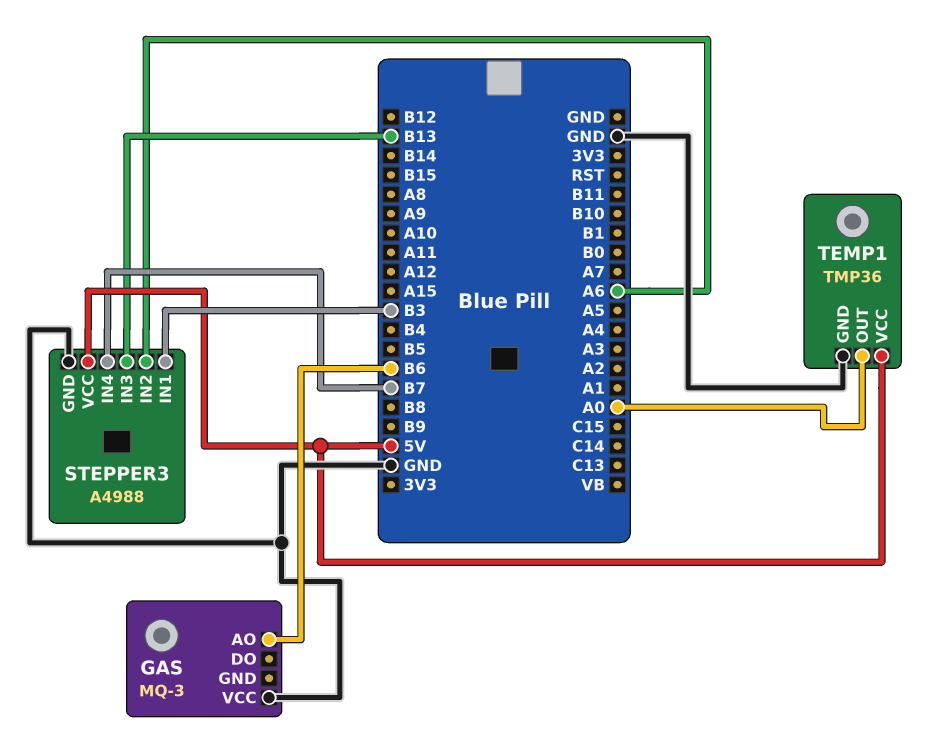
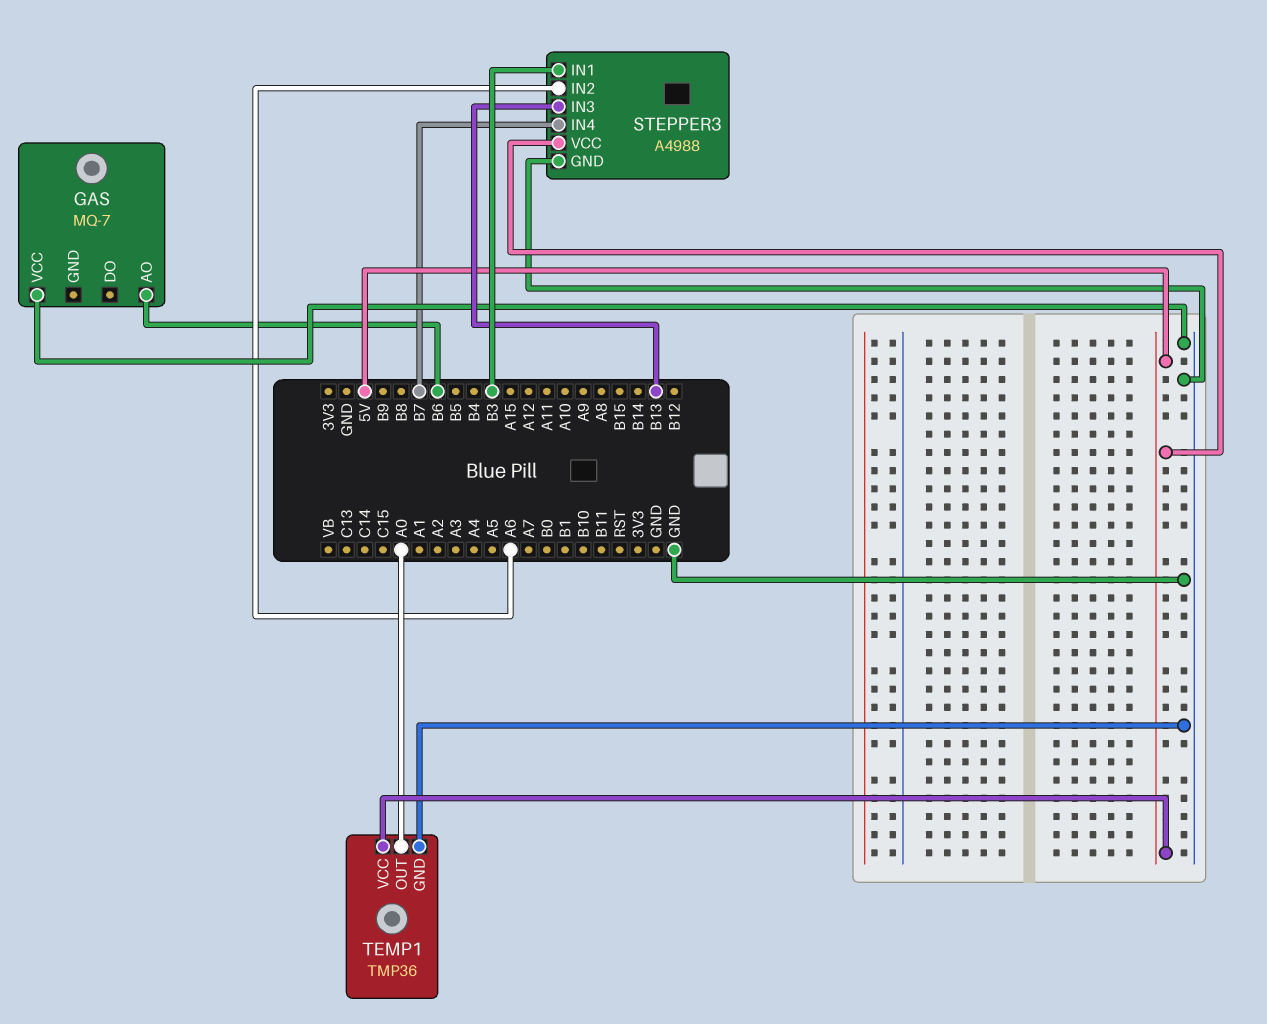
GAS: MQ-3 -> MQ-7

